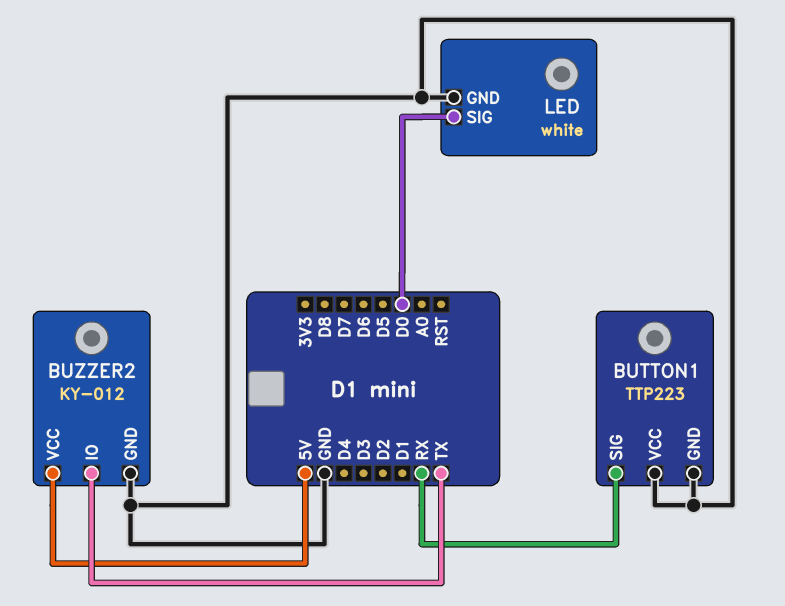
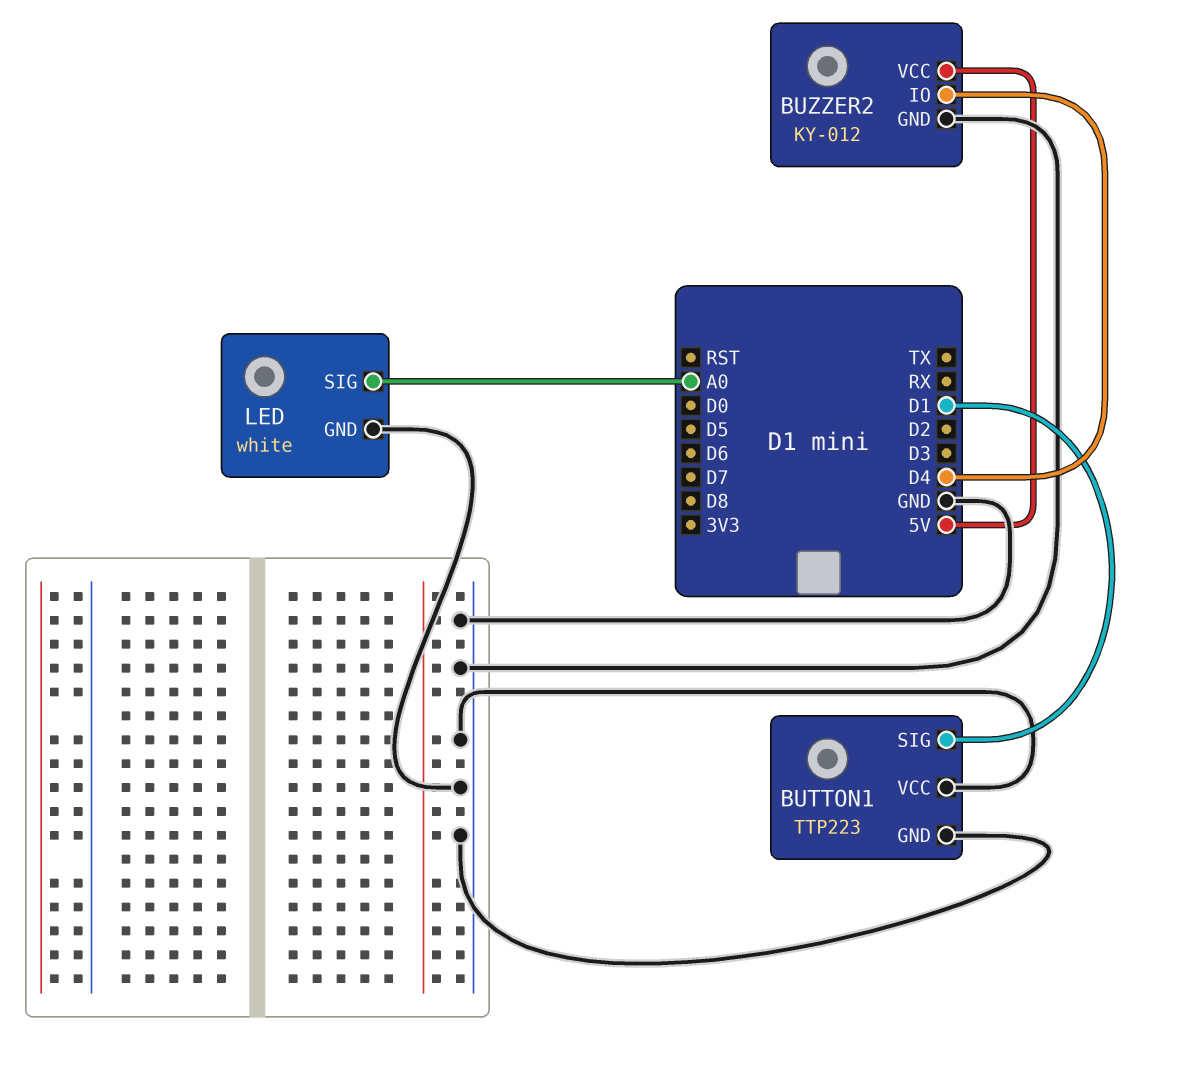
BUTTON1 pin SIG: RX -> D1
BUZZER2 pin IO: TX -> D4
LED pin SIG: D0 -> A0

